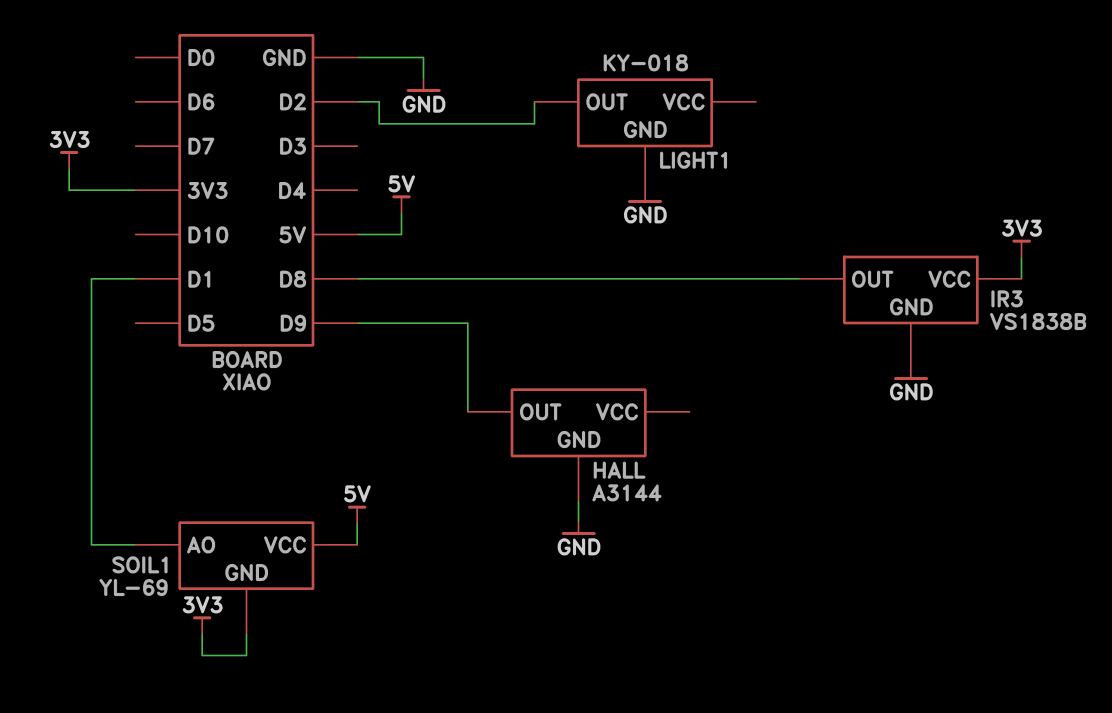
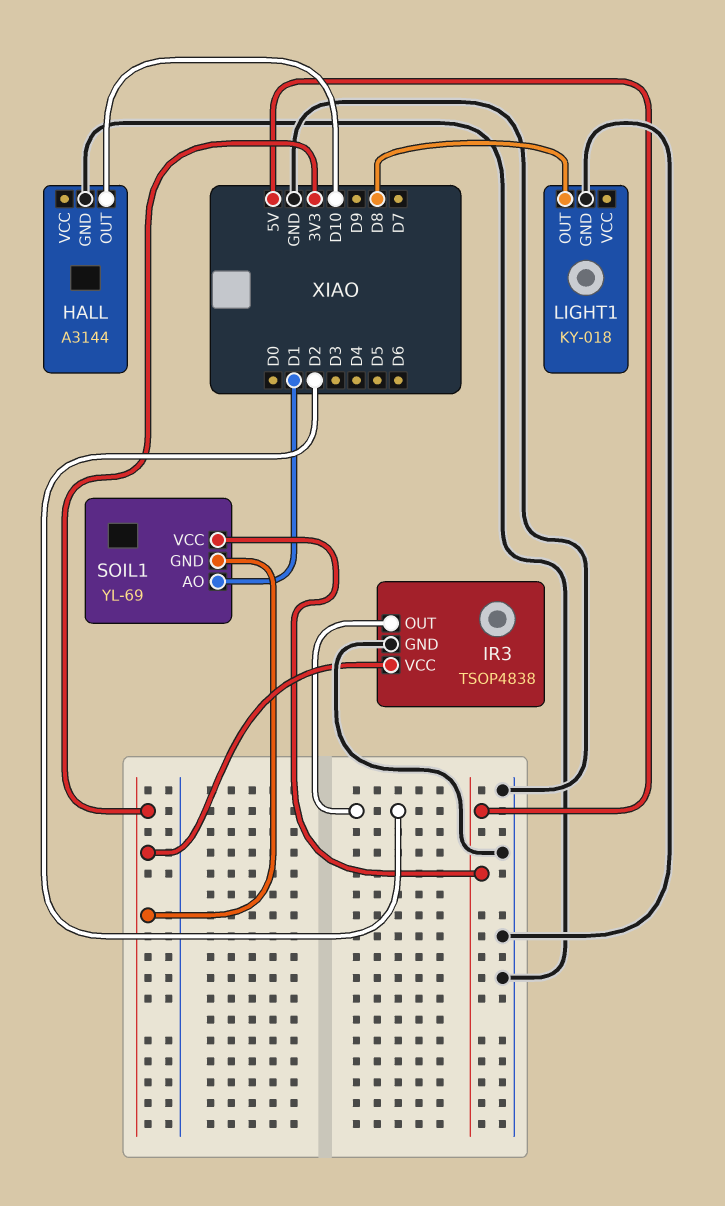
HALL pin OUT: D9 -> D10
IR3: VS1838B -> TSOP4838
IR3 pin OUT: D8 -> D2
LIGHT1 pin OUT: D2 -> D8

